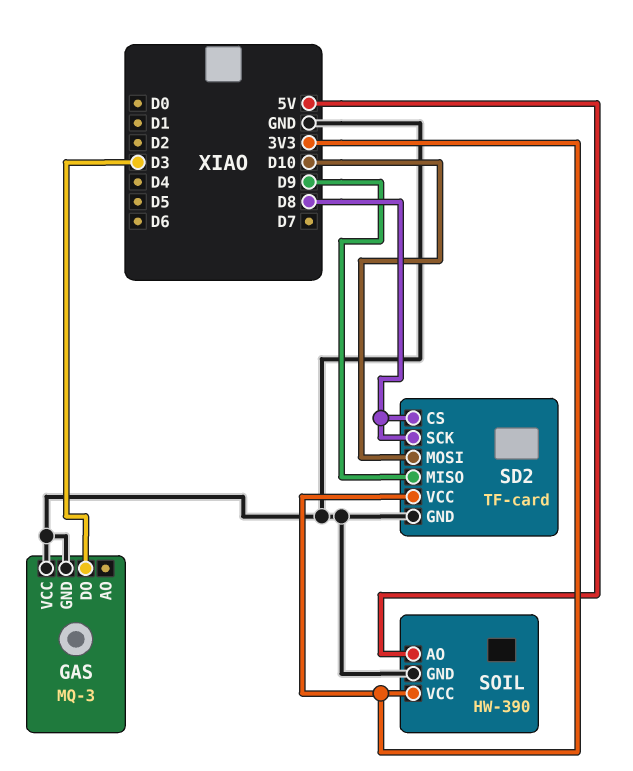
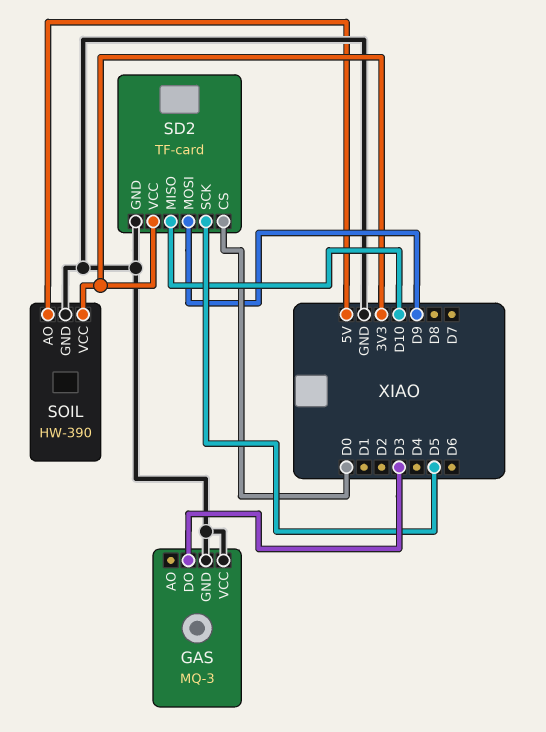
SD2 pin CS: D8 -> D0
SD2 pin MISO: D9 -> D10
SD2 pin MOSI: D10 -> D9
SD2 pin SCK: D8 -> D5

